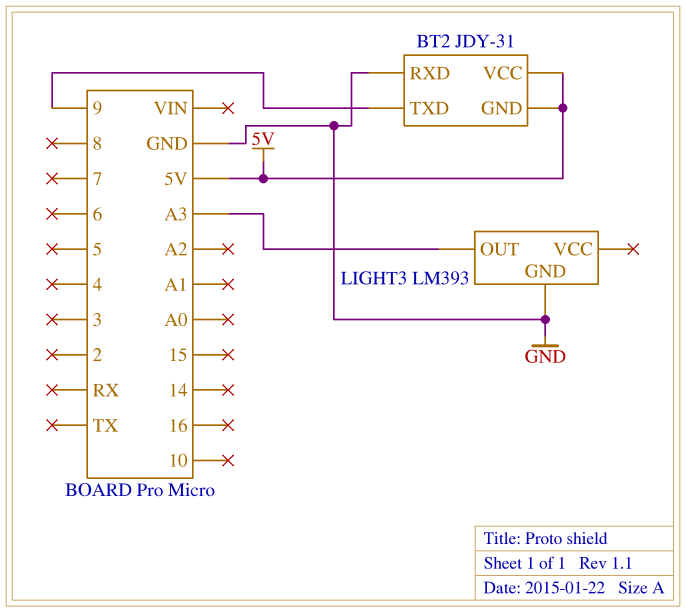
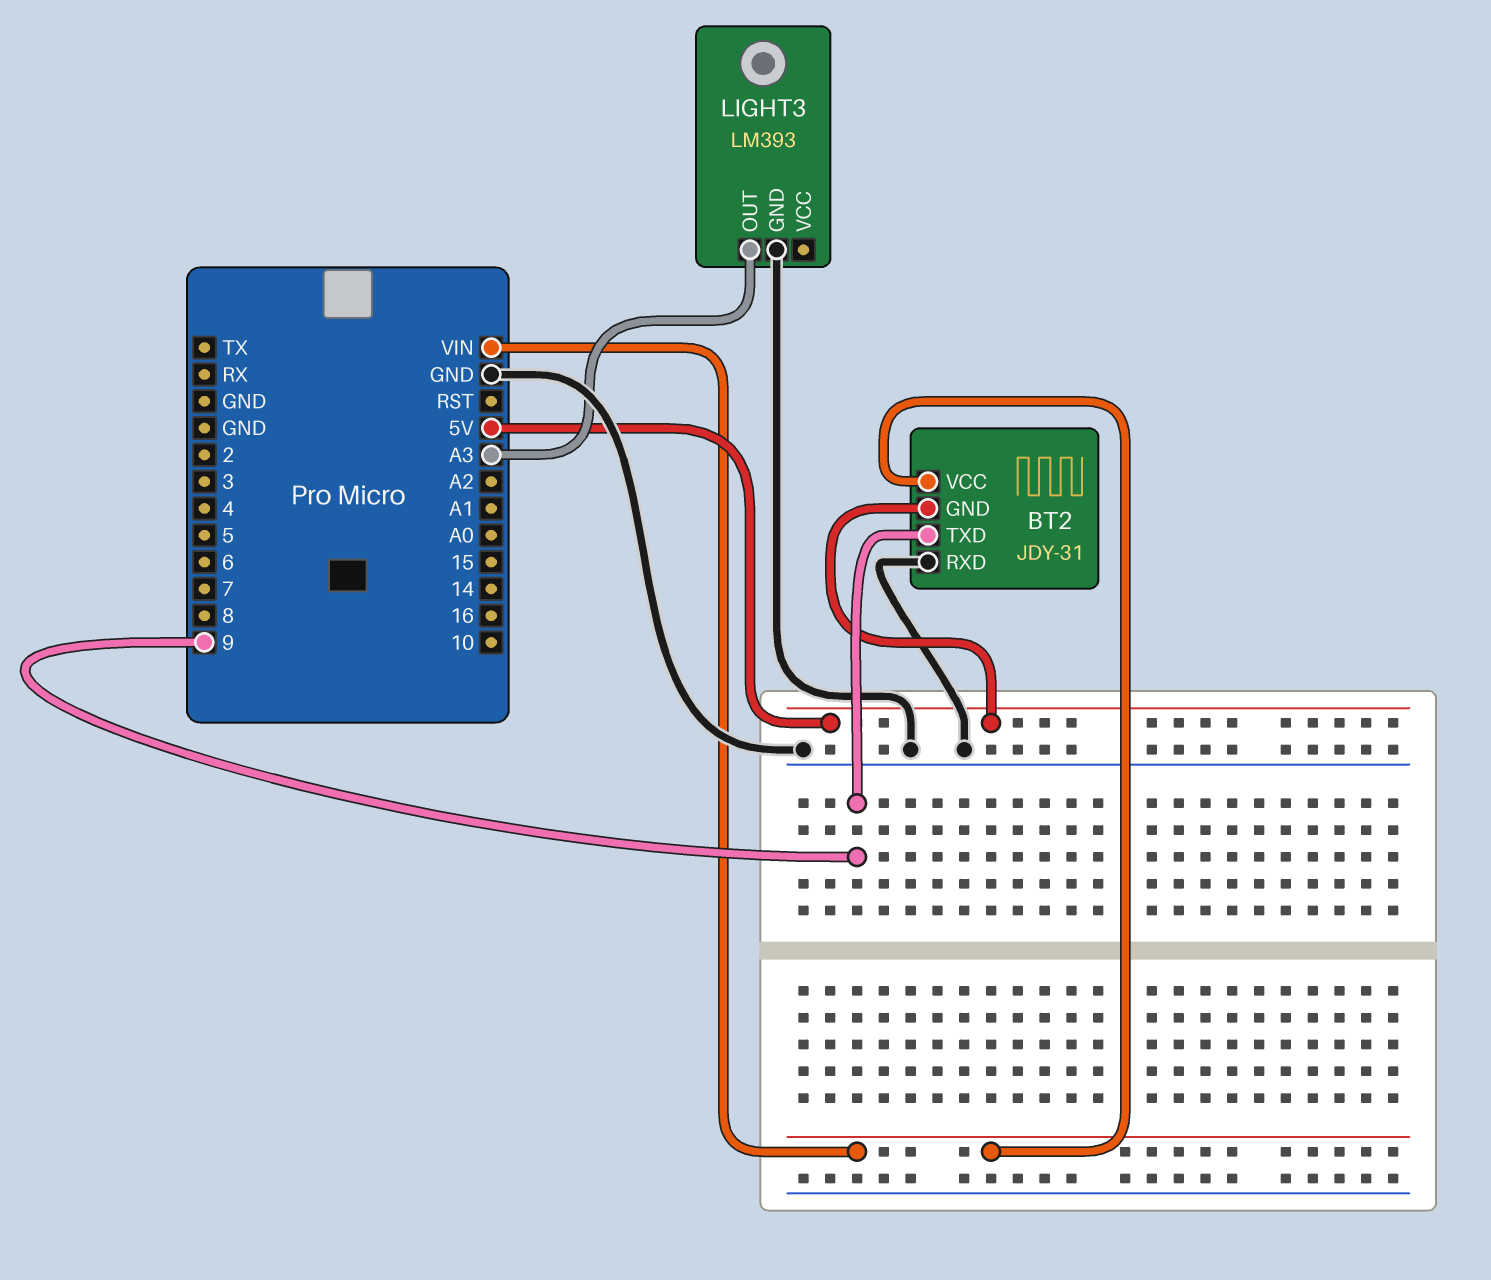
BT2 pin VCC: 5V -> VIN

